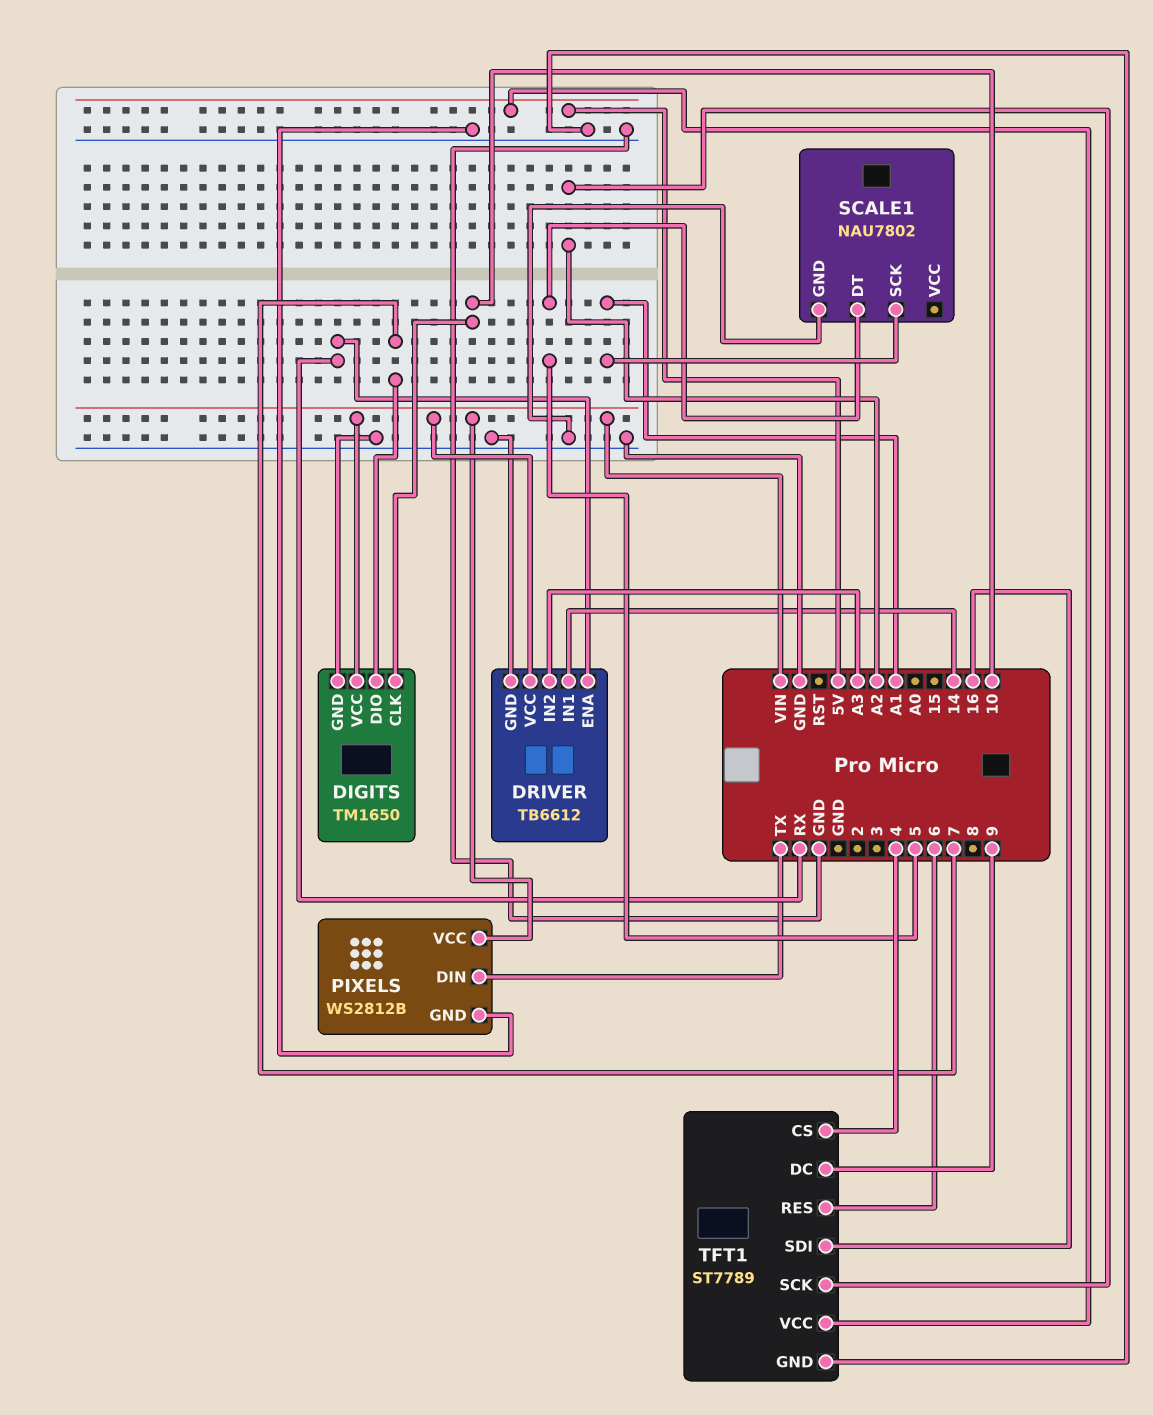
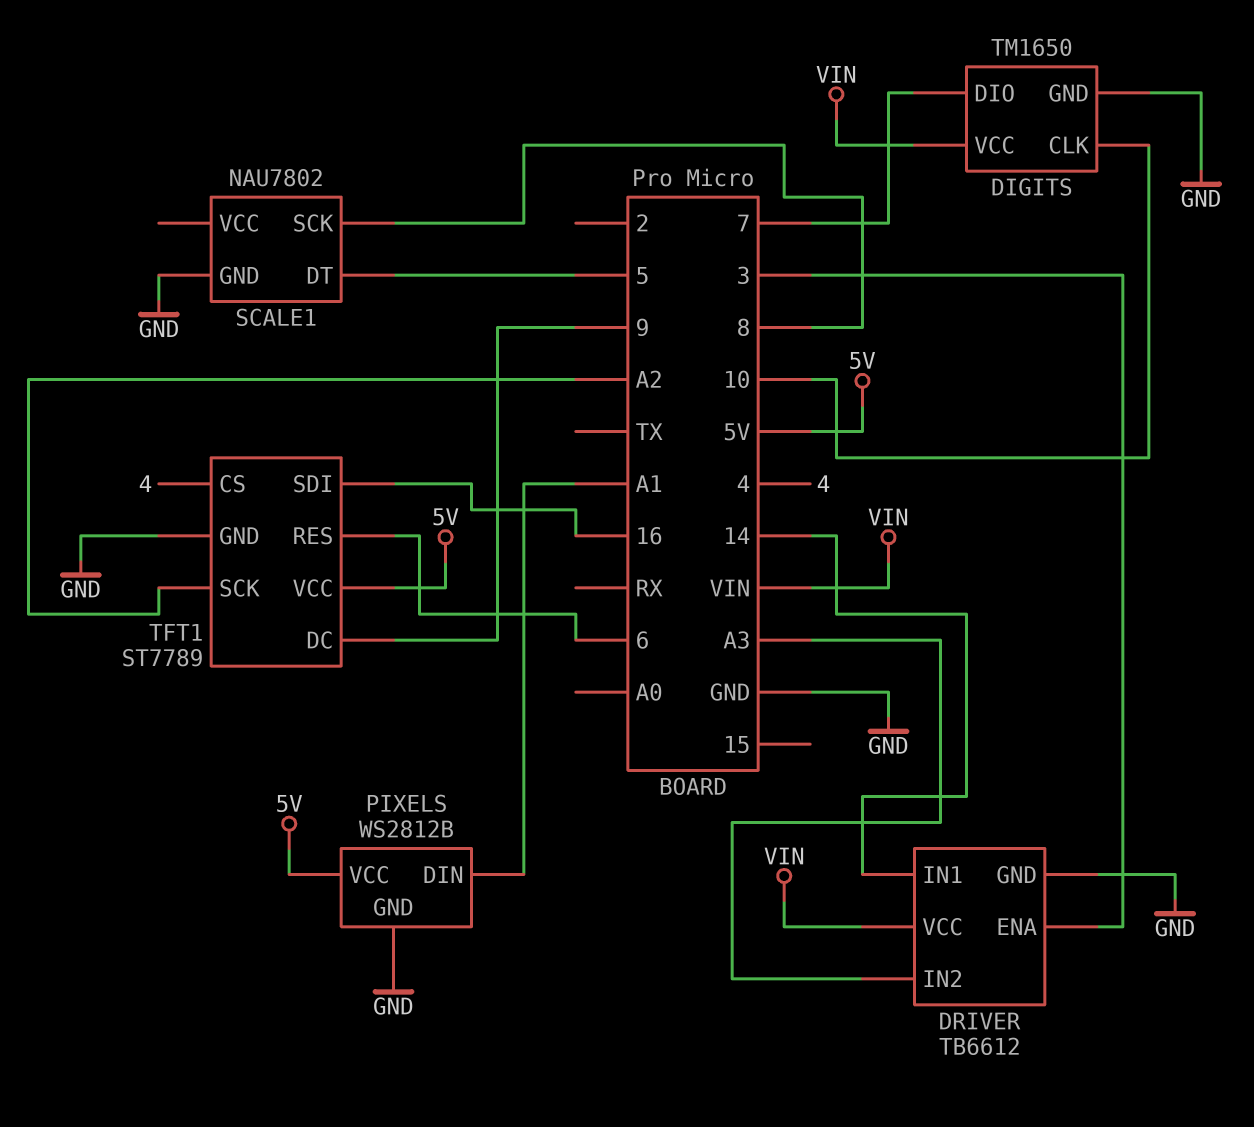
DRIVER pin ENA: RX -> 3
PIXELS pin DIN: TX -> A1
PIXELS pin VCC: VIN -> 5V
SCALE1 pin SCK: A1 -> 8

